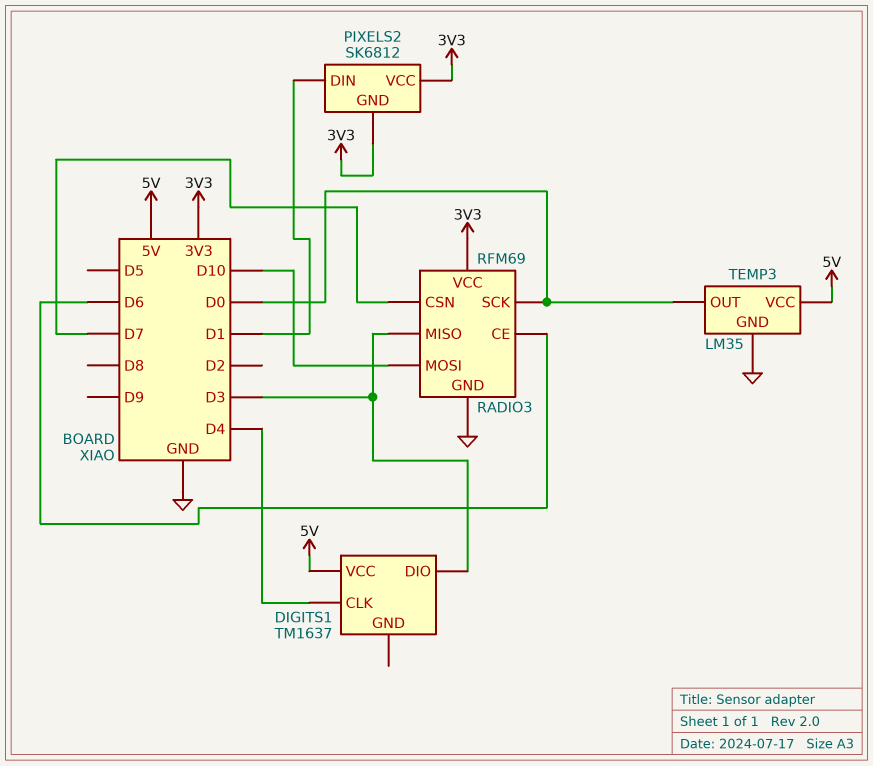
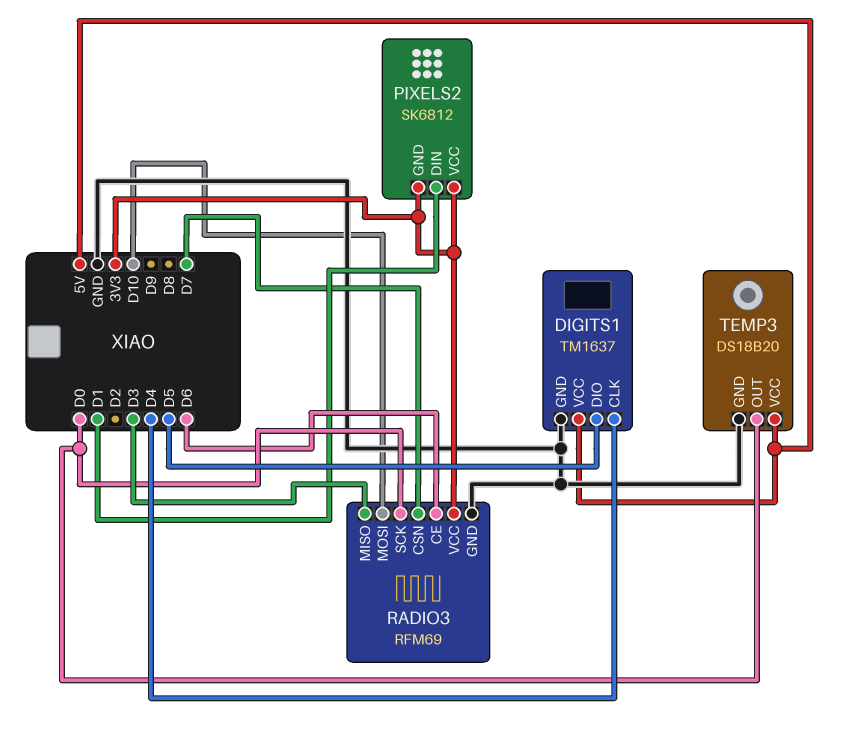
DIGITS1 pin DIO: D3 -> D5
DIGITS1 pin GND: none -> GND
TEMP3: LM35 -> DS18B20

